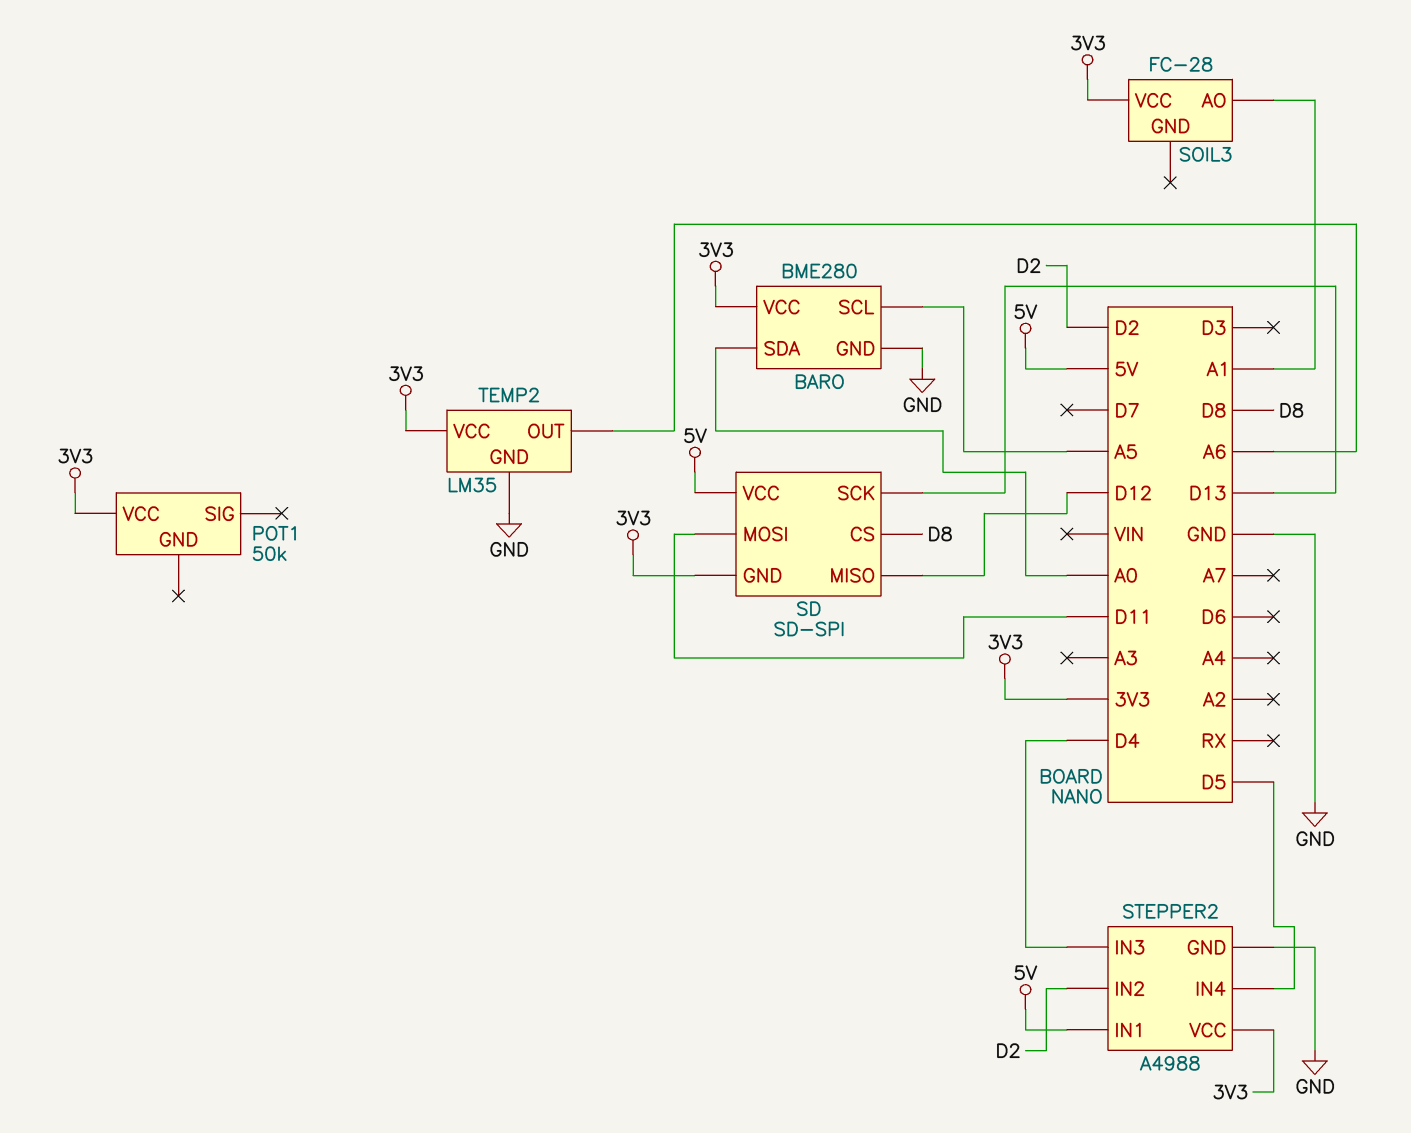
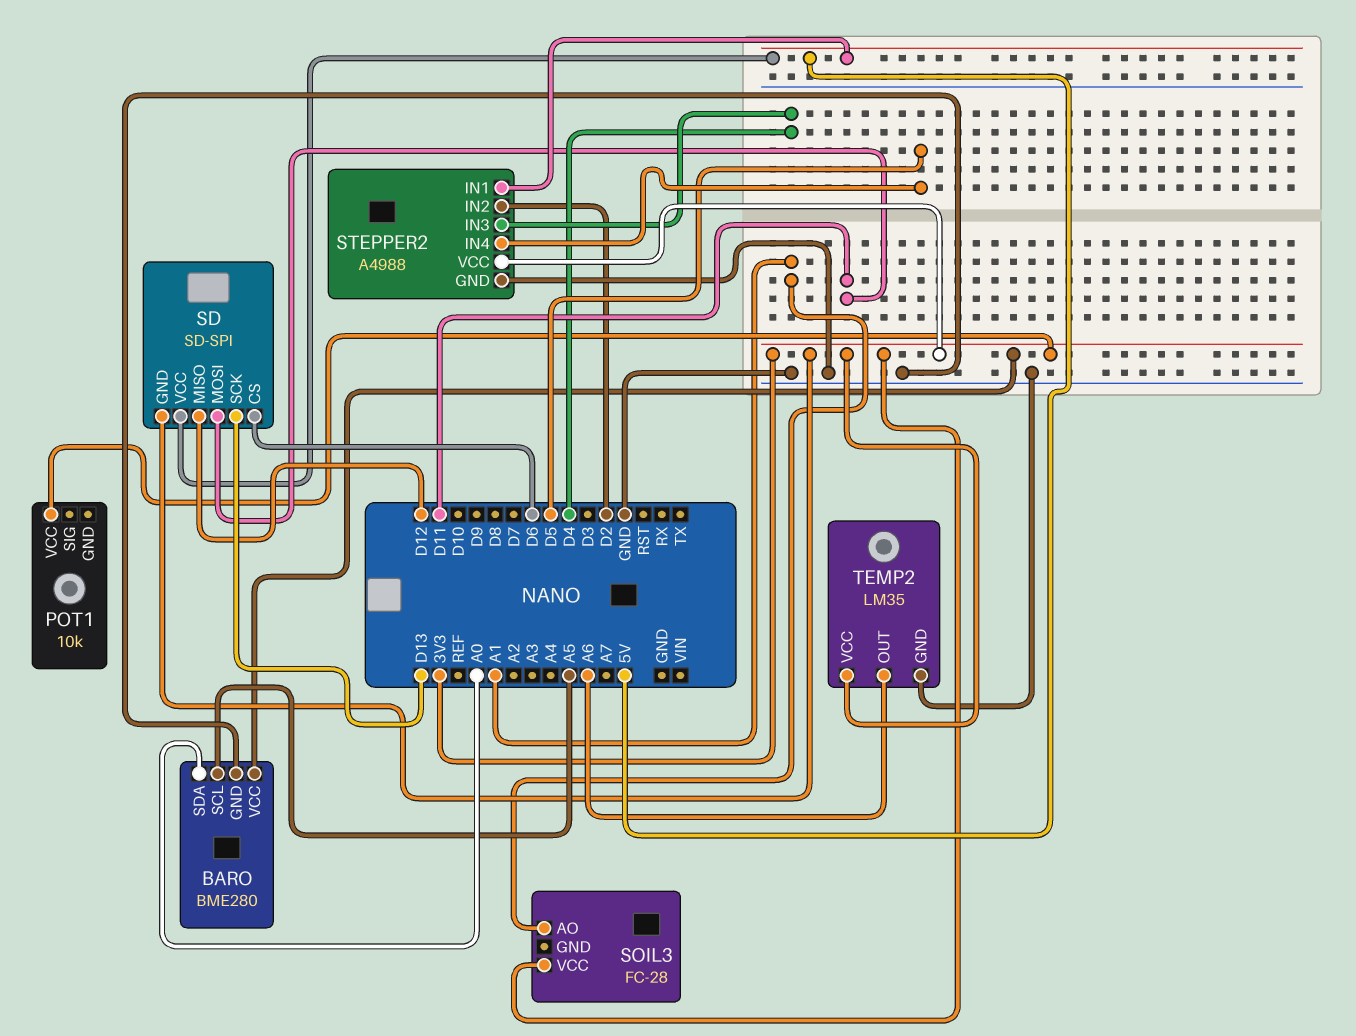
POT1: 50k -> 10k
SD pin CS: D8 -> D6

